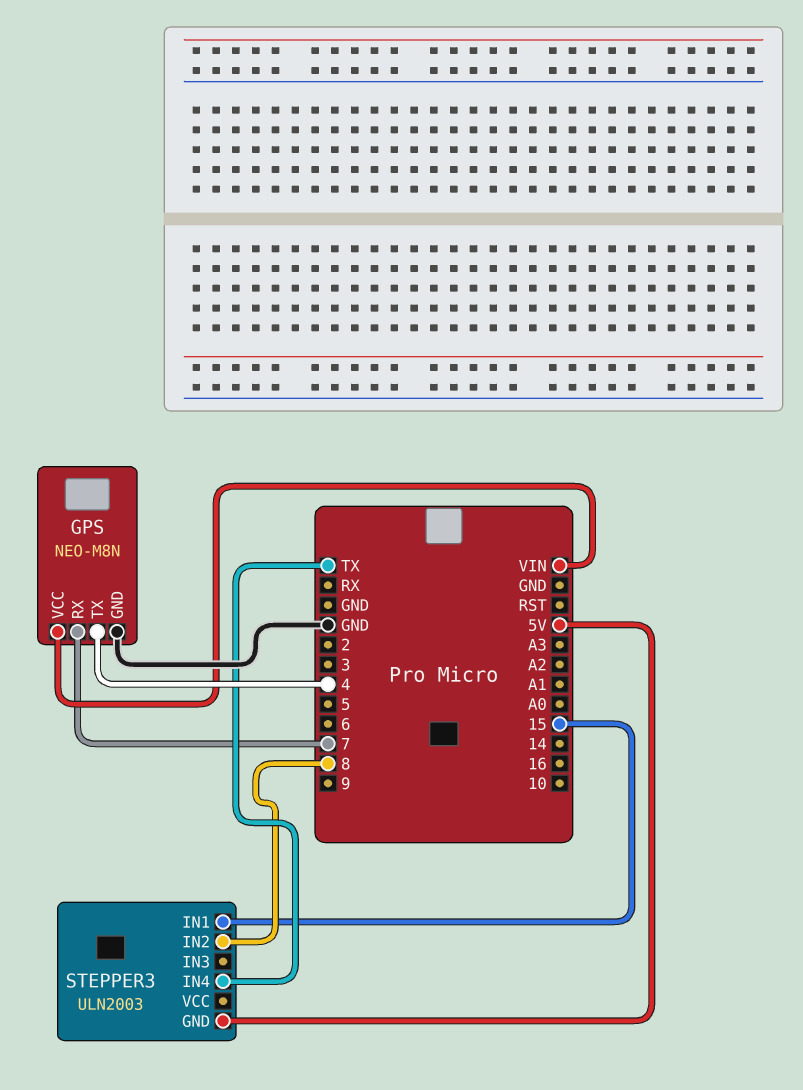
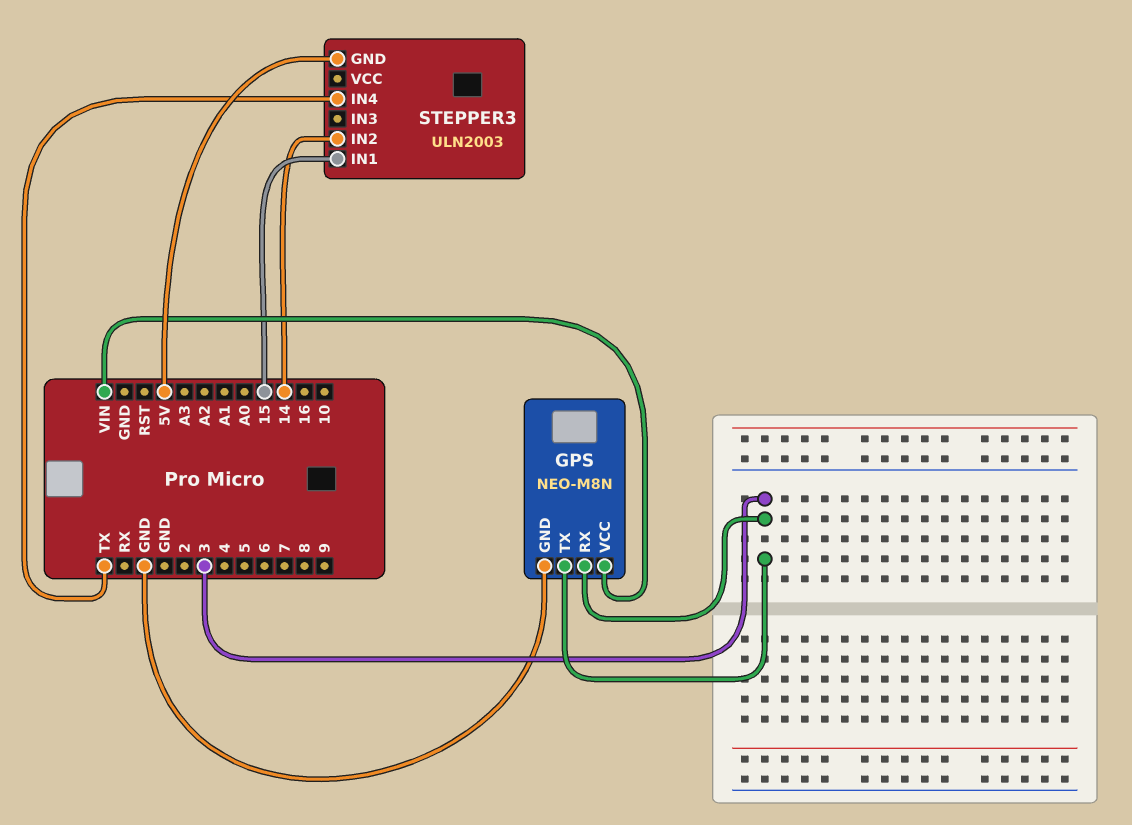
GPS pin RX: 7 -> 3
GPS pin TX: 4 -> 3
STEPPER3 pin IN2: 8 -> 14

